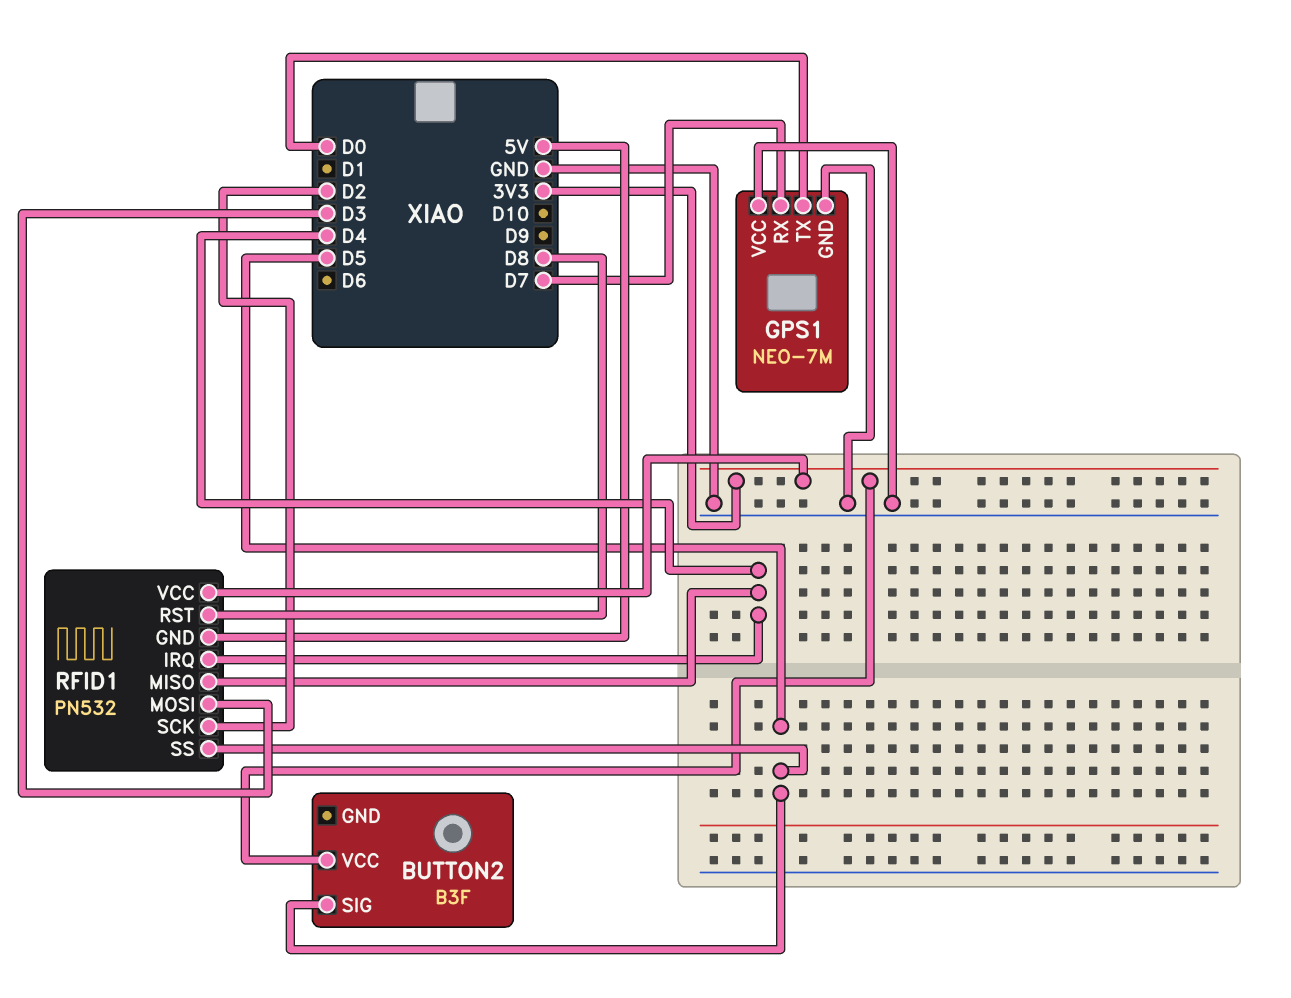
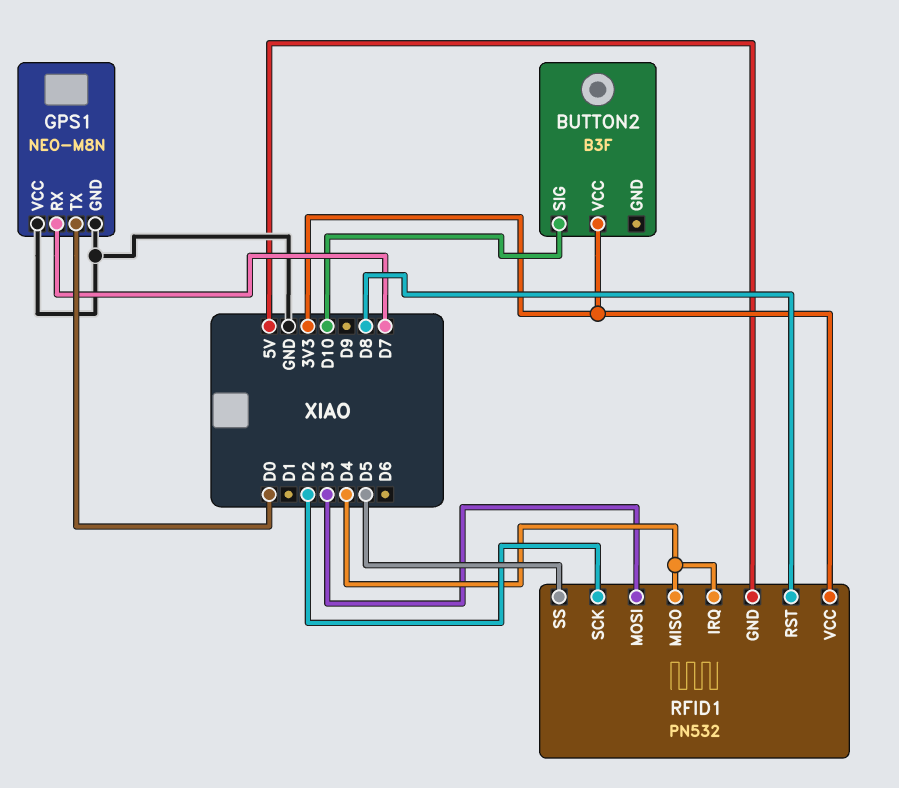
BUTTON2 pin SIG: D5 -> D10
GPS1: NEO-7M -> NEO-M8N

